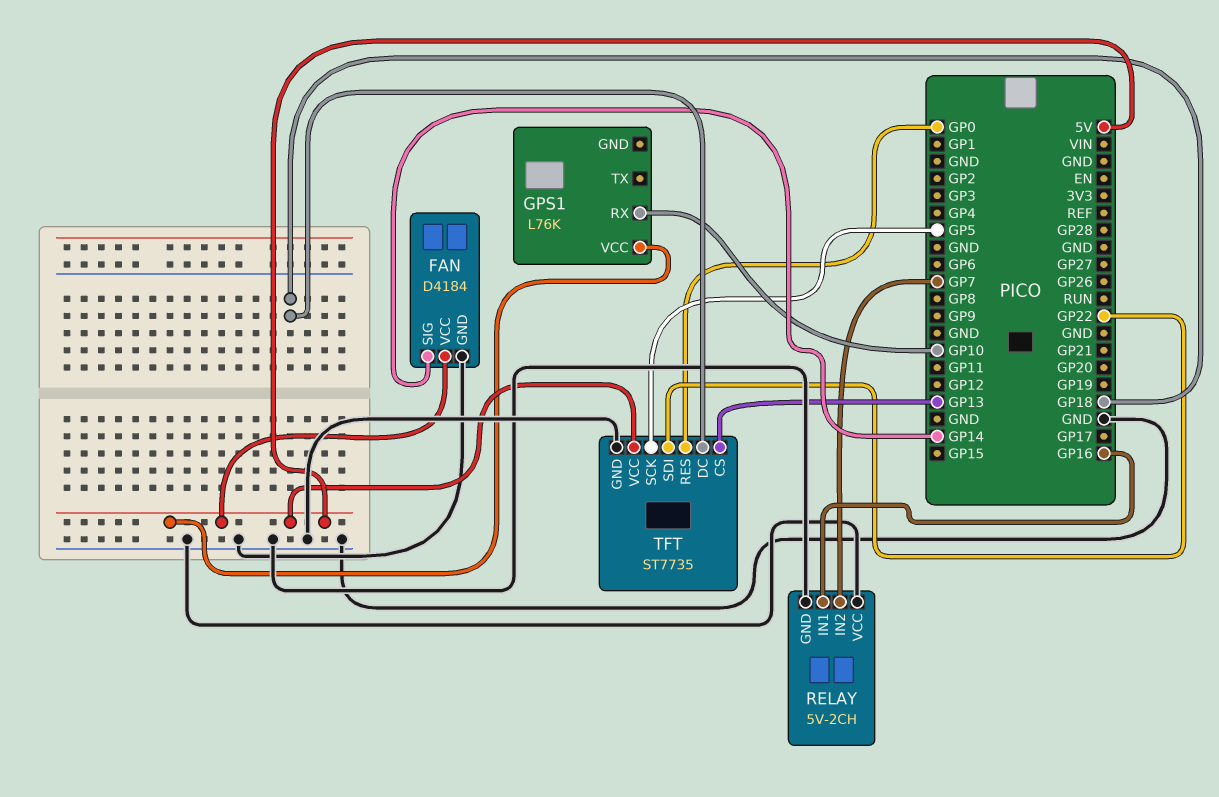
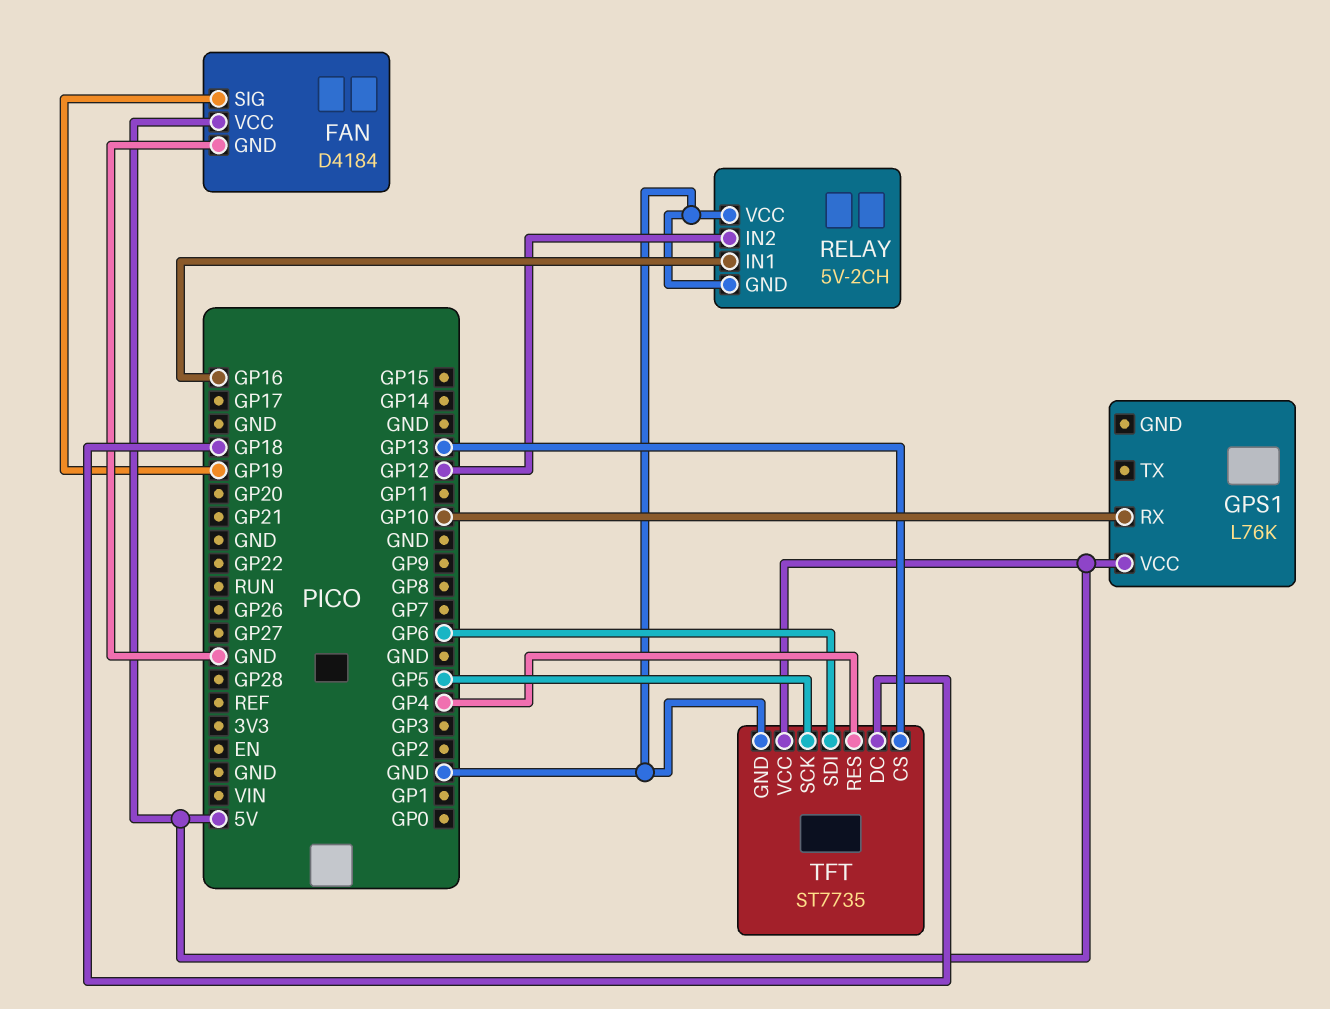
FAN pin SIG: GP14 -> GP19
RELAY pin IN2: GP7 -> GP12
TFT pin RES: GP0 -> GP4
TFT pin SDI: GP22 -> GP6

